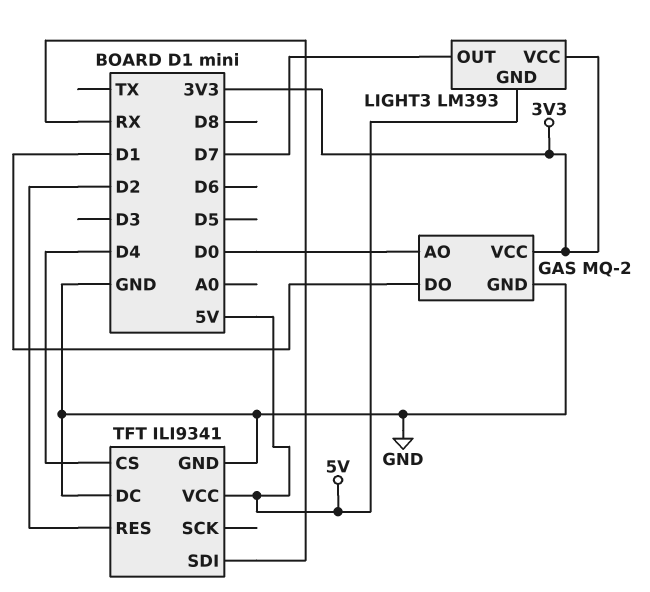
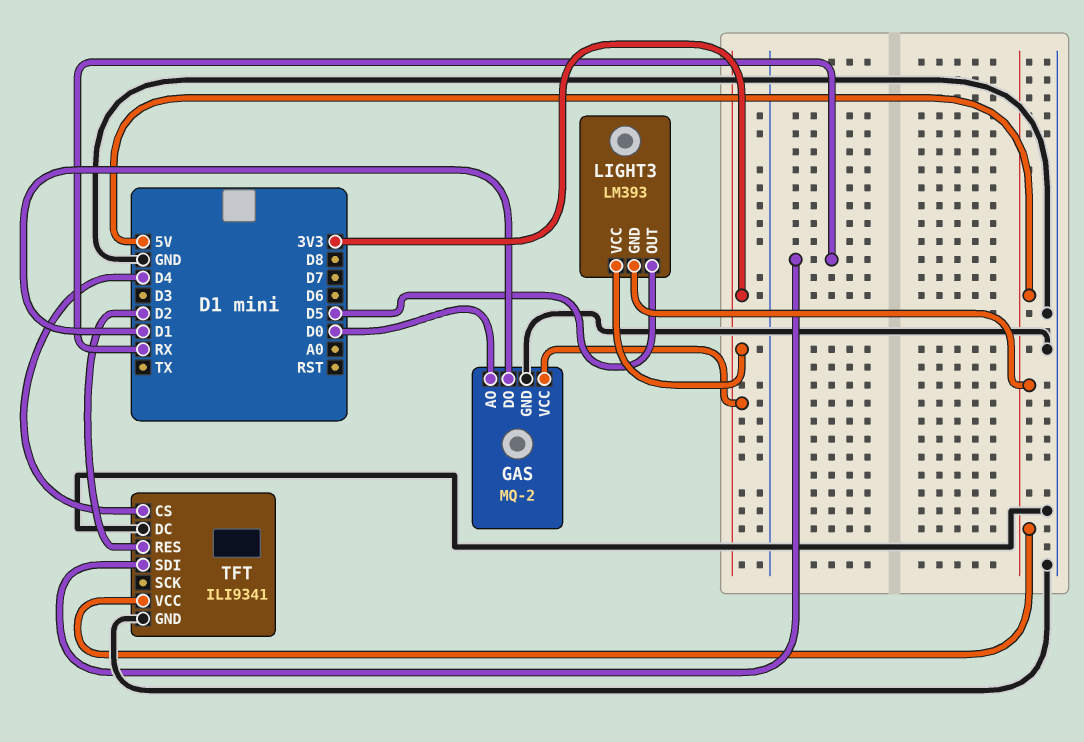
LIGHT3 pin OUT: D7 -> D5

